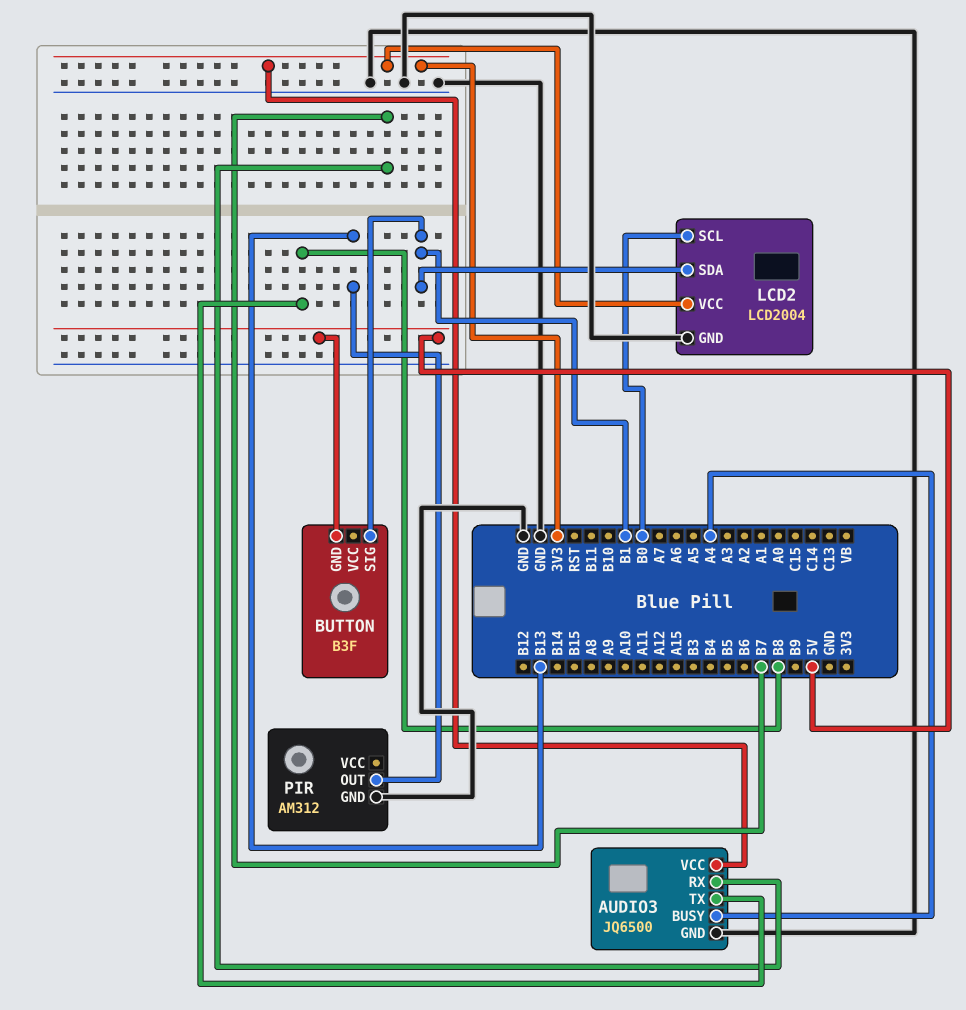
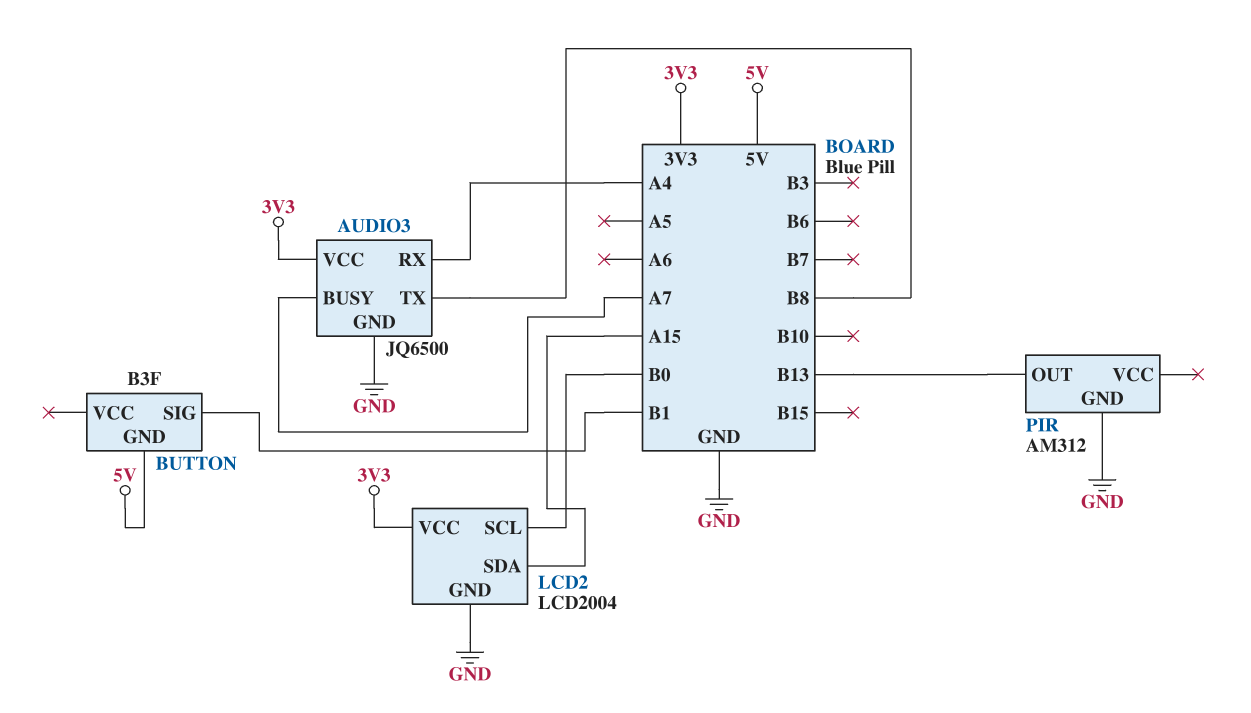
AUDIO3 pin BUSY: A4 -> A7
AUDIO3 pin RX: B7 -> A4
LCD2 pin SDA: B1 -> A15

